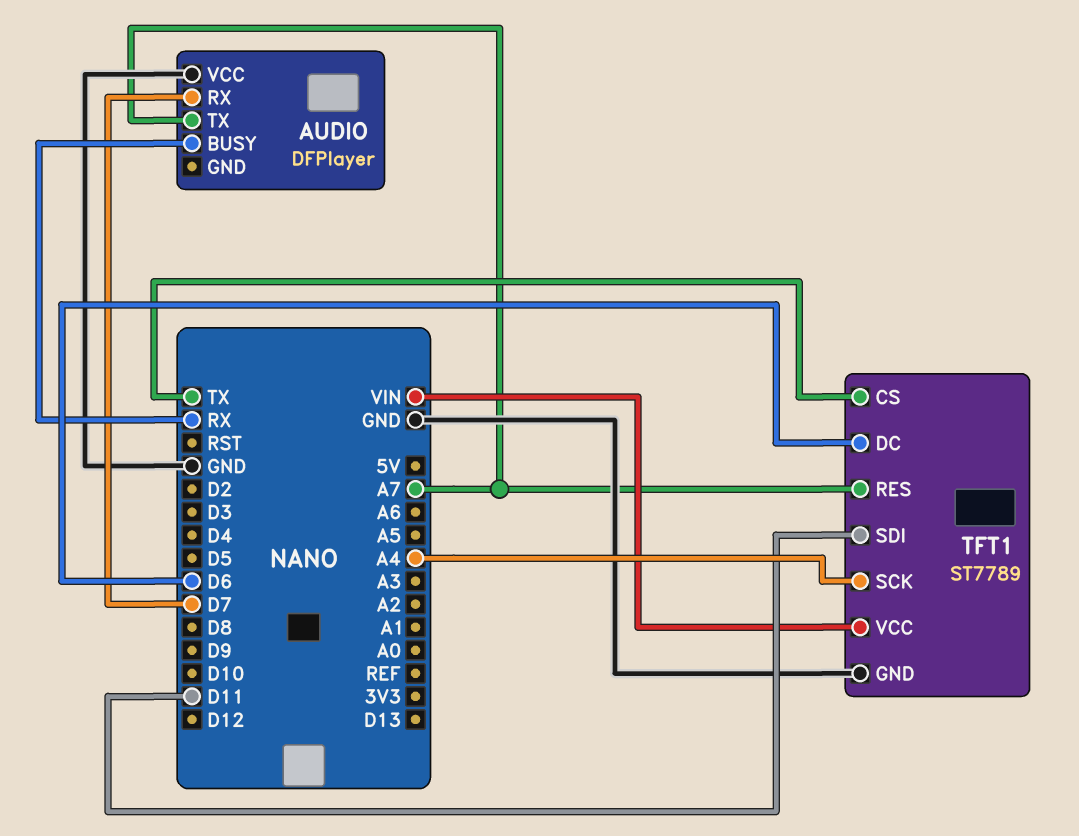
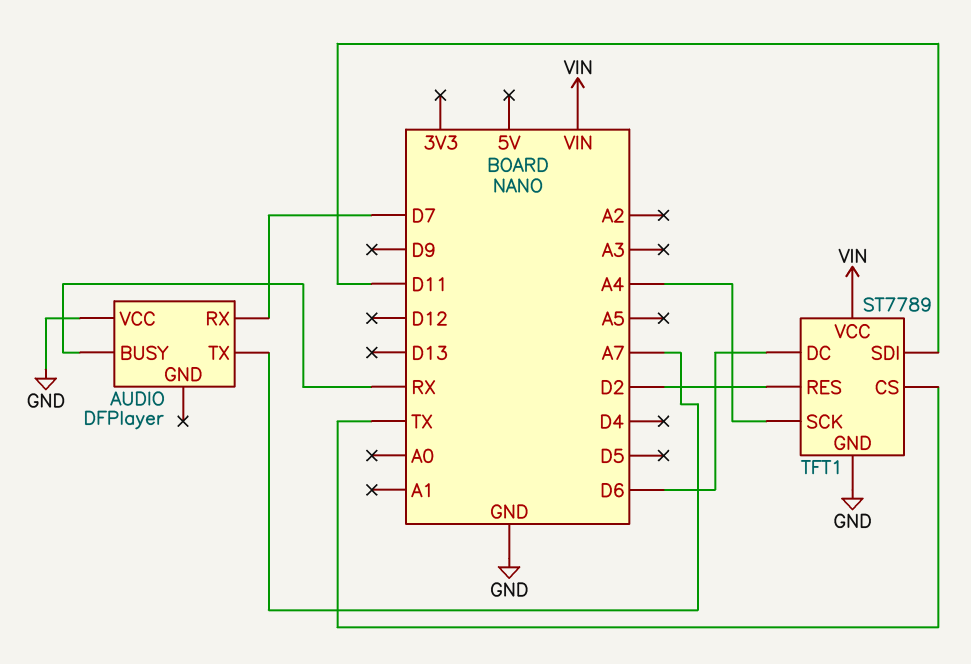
TFT1 pin RES: A7 -> D2

